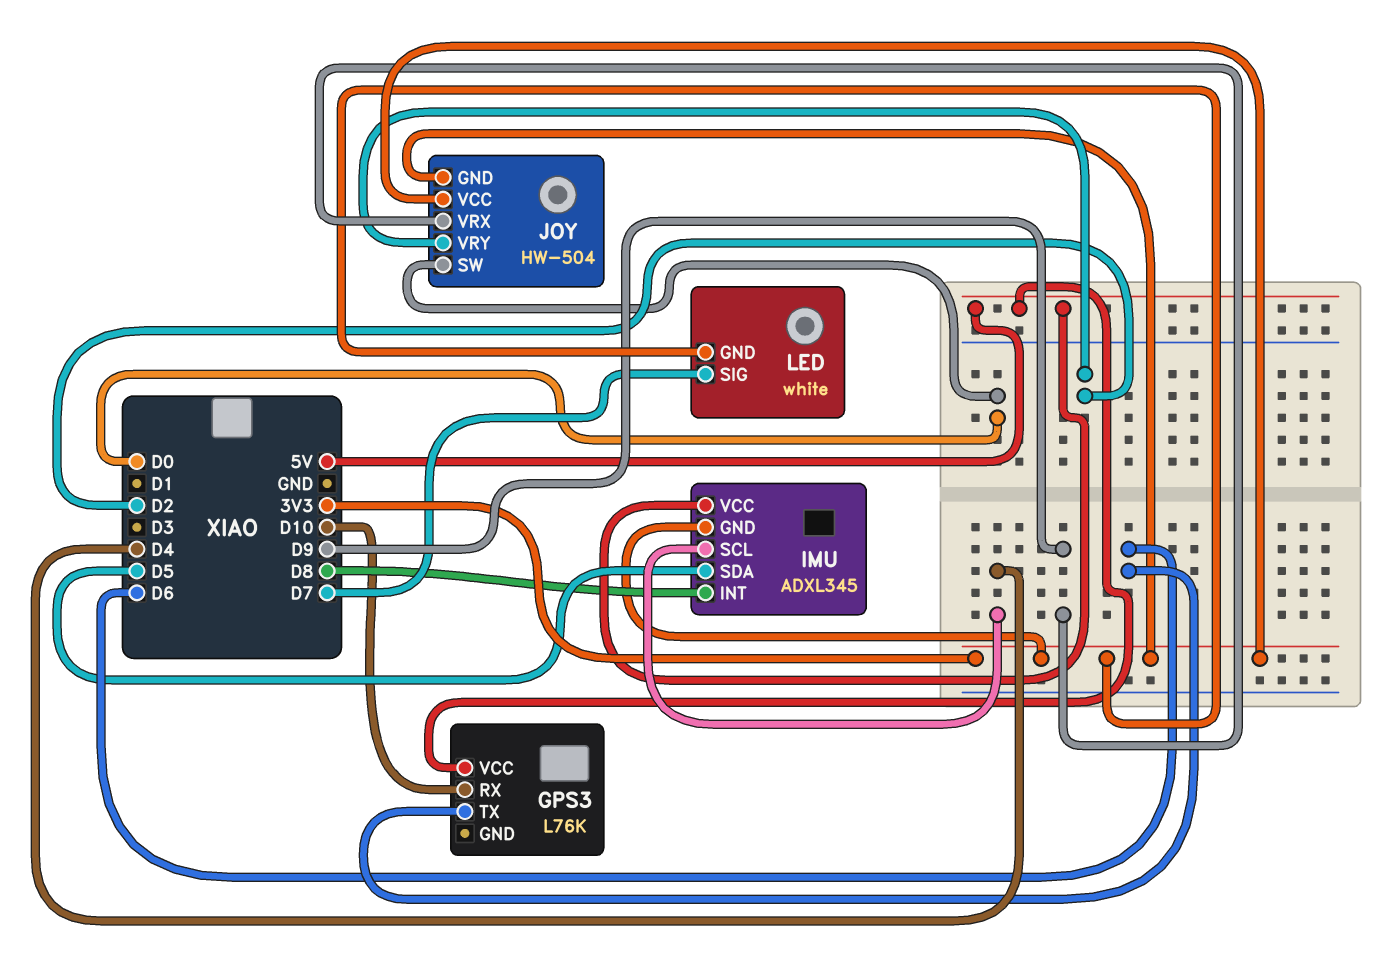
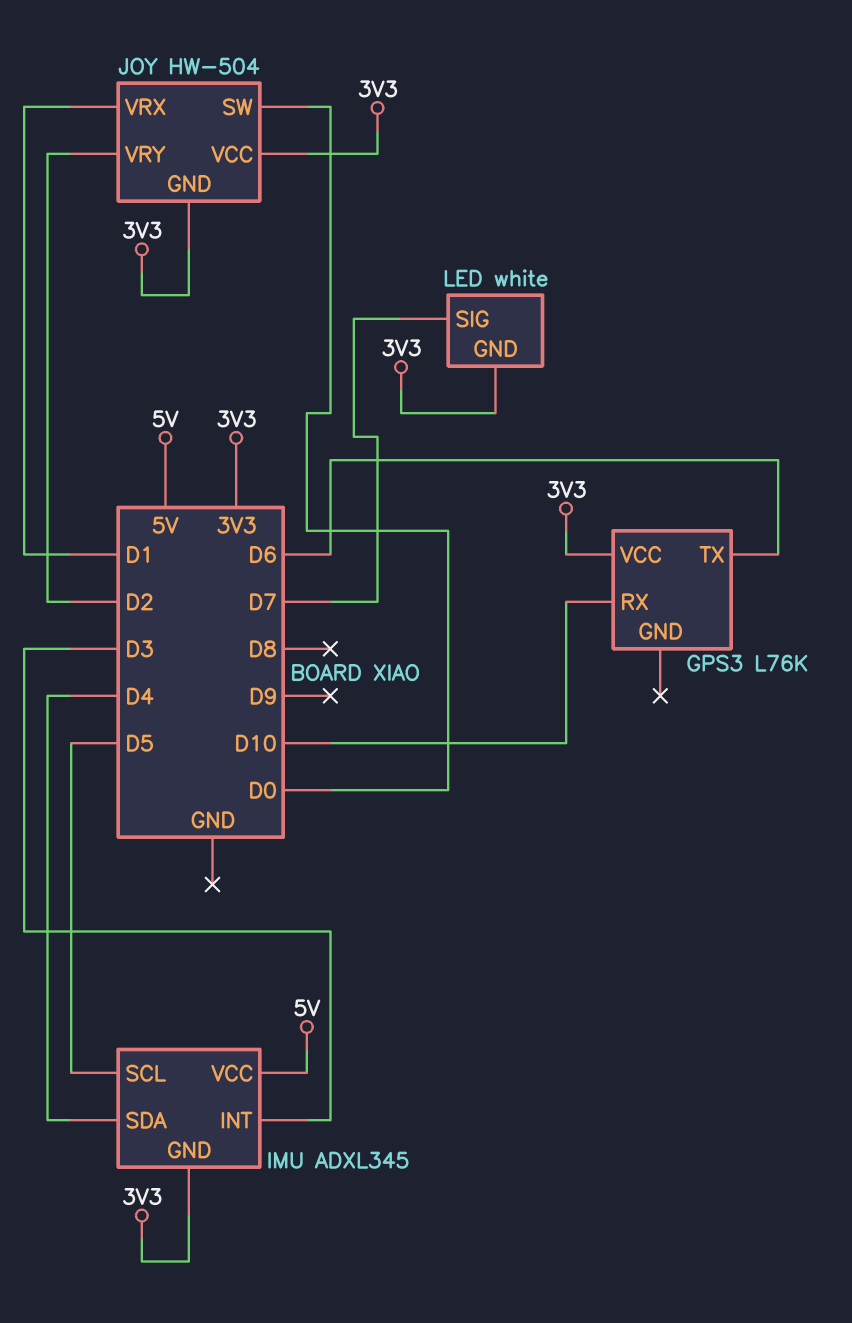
GPS3 pin VCC: 5V -> 3V3
IMU pin INT: D8 -> D3
IMU pin SCL: D4 -> D5
IMU pin SDA: D5 -> D4
JOY pin VRX: D9 -> D1

